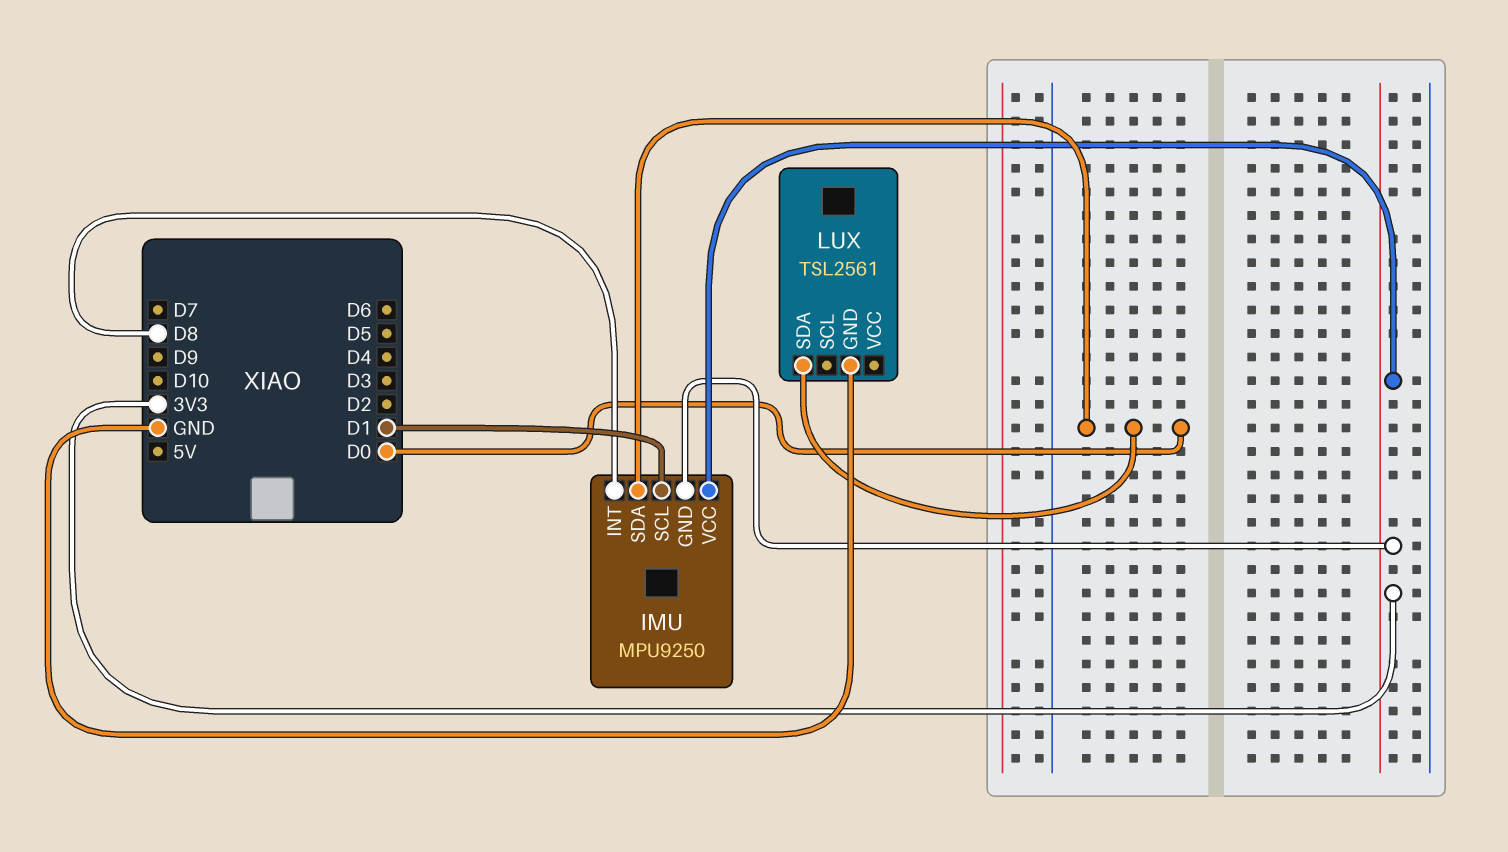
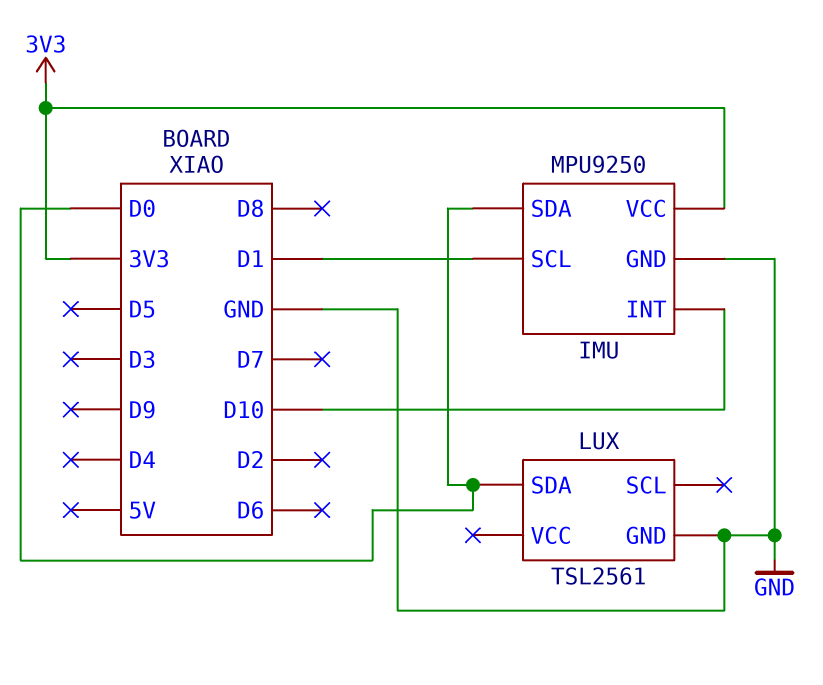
IMU pin GND: 3V3 -> GND
IMU pin INT: D8 -> D10

